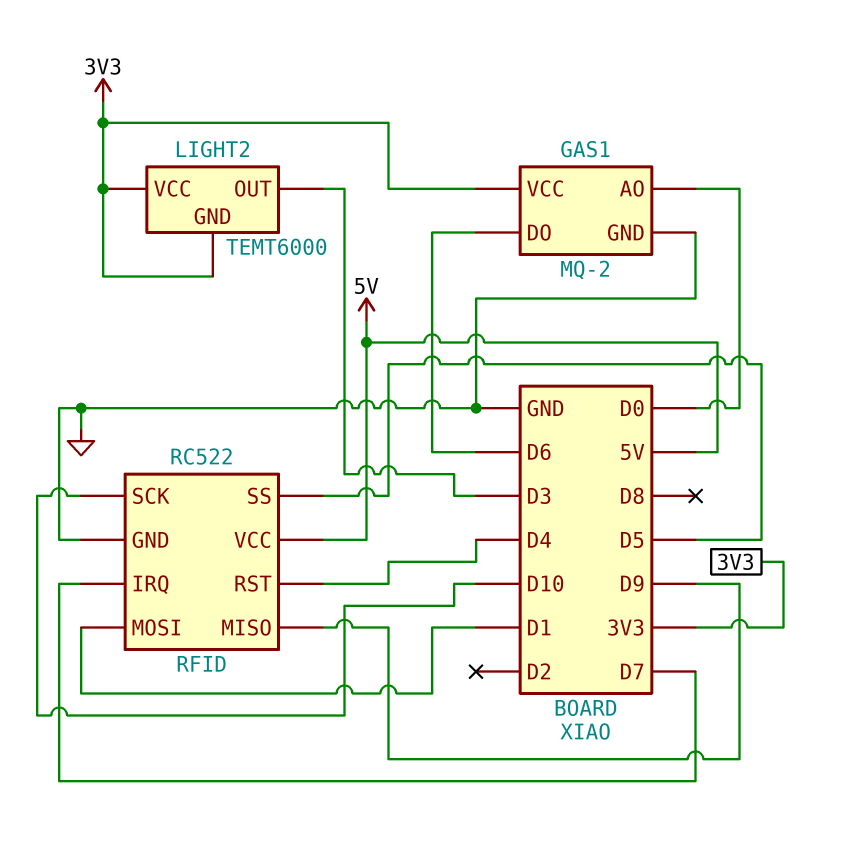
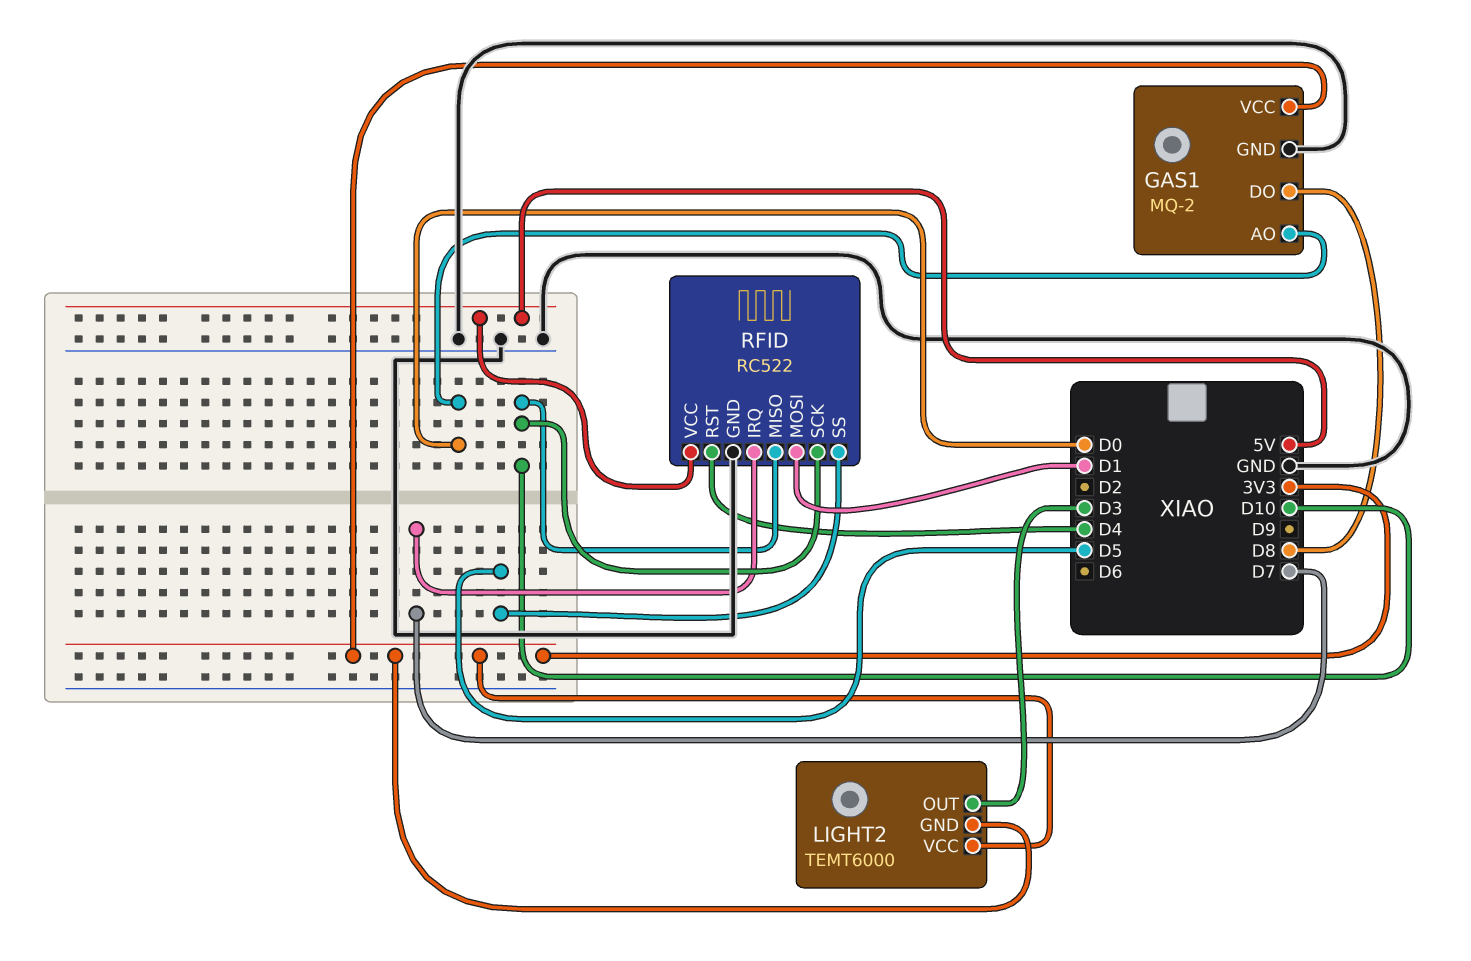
GAS1 pin DO: D6 -> D8
RFID pin MISO: D9 -> D10

